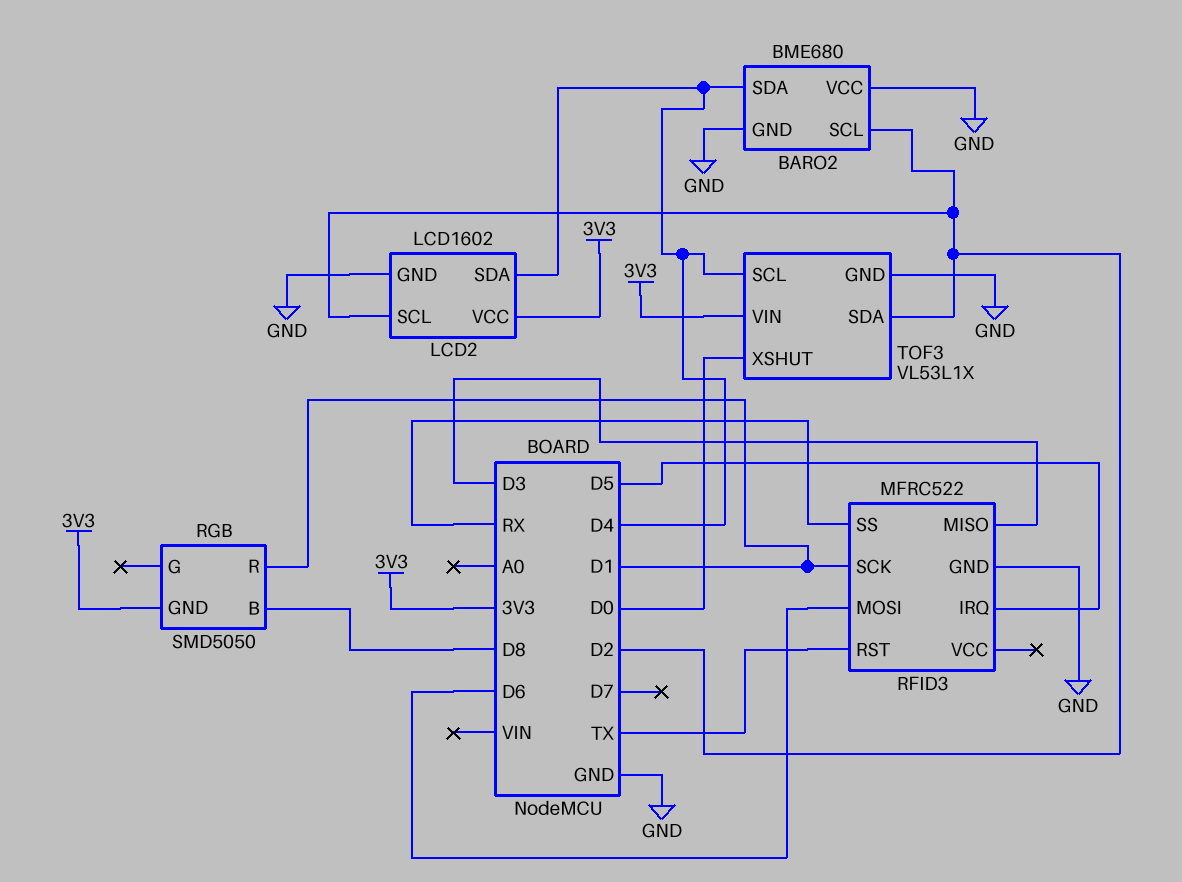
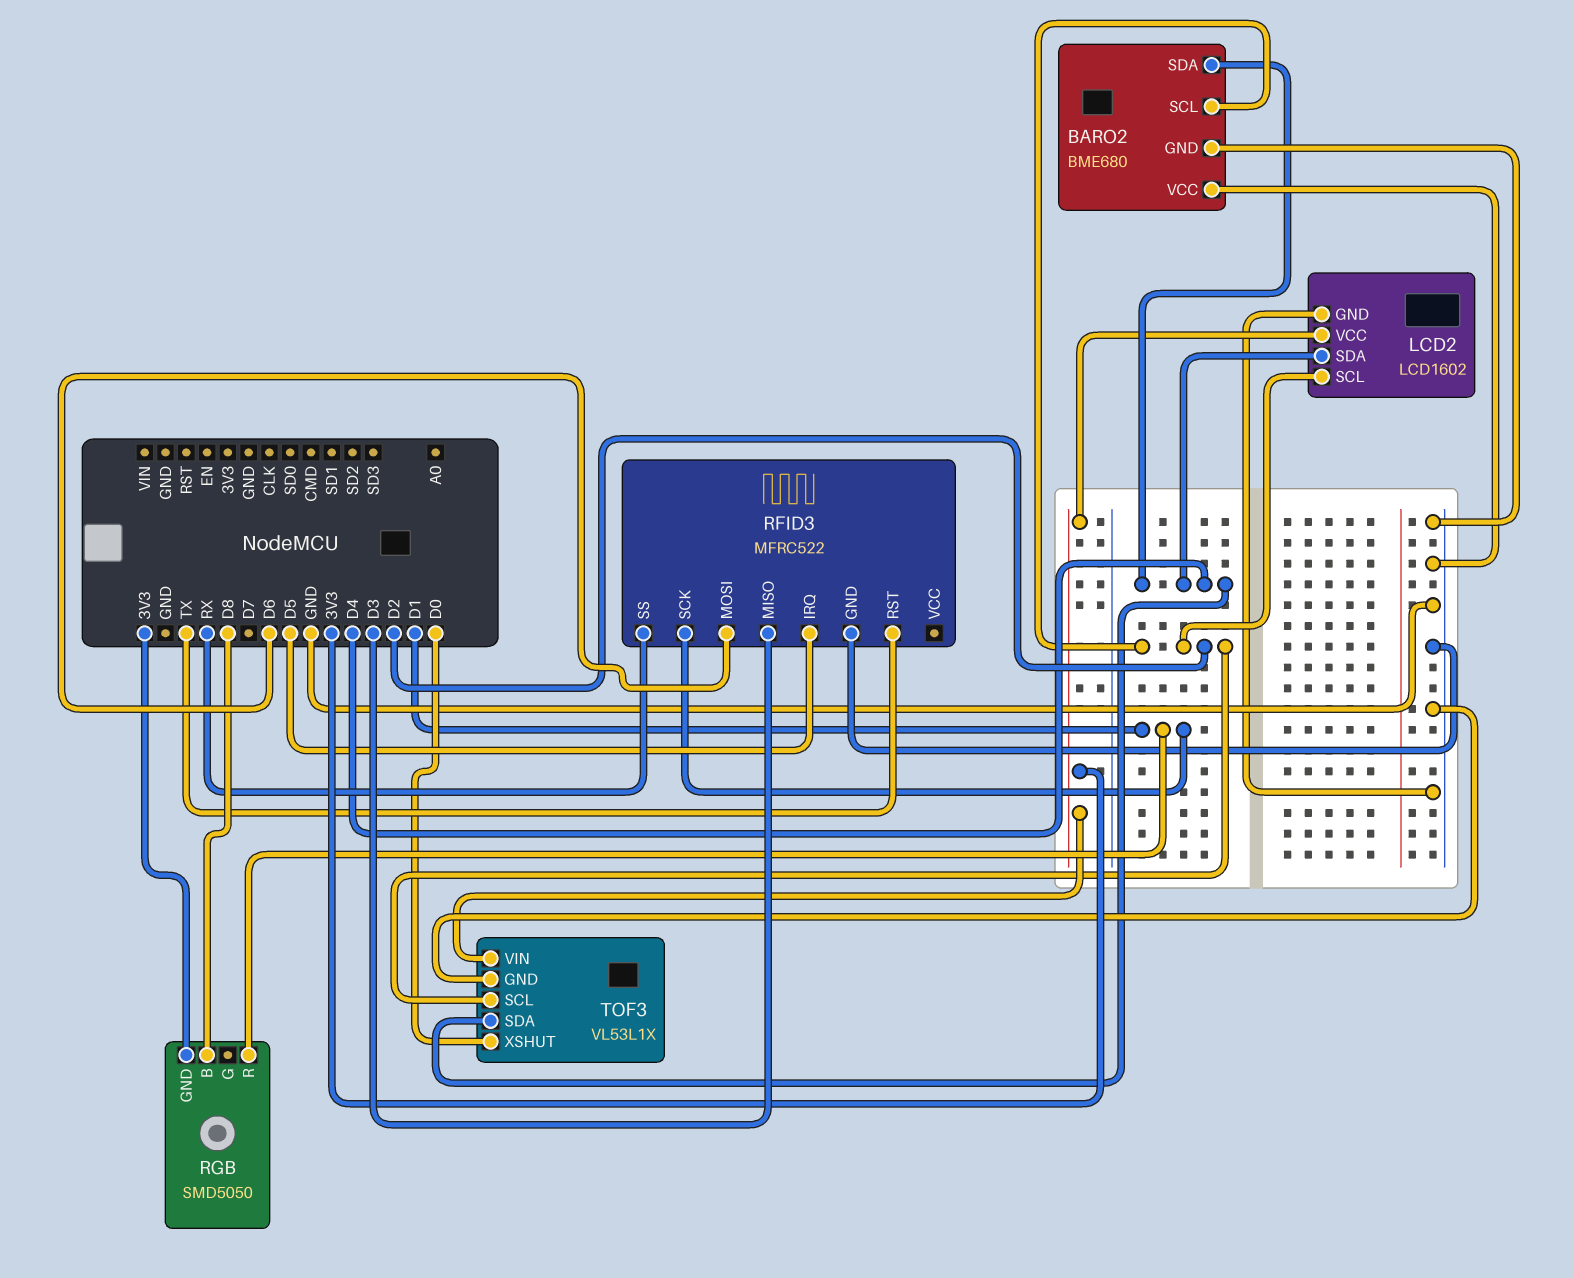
TOF3 pin SCL: D4 -> D2
TOF3 pin SDA: D2 -> D4

